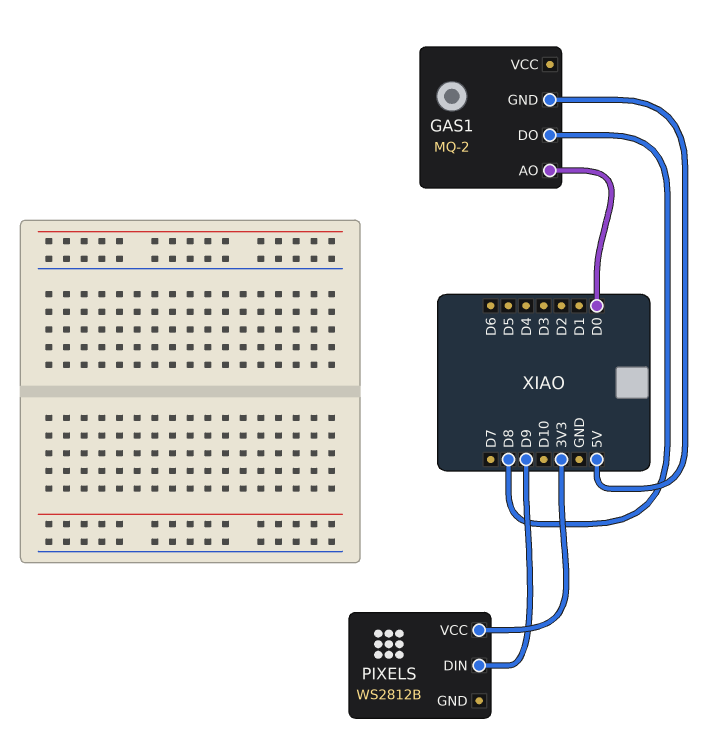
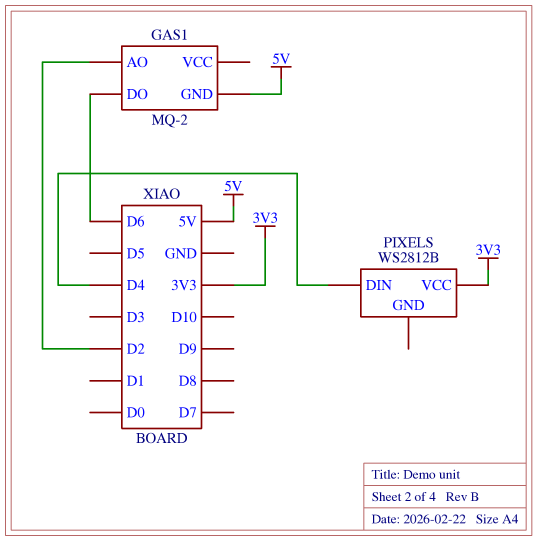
GAS1 pin AO: D0 -> D2
GAS1 pin DO: D8 -> D6
PIXELS pin DIN: D9 -> D4

